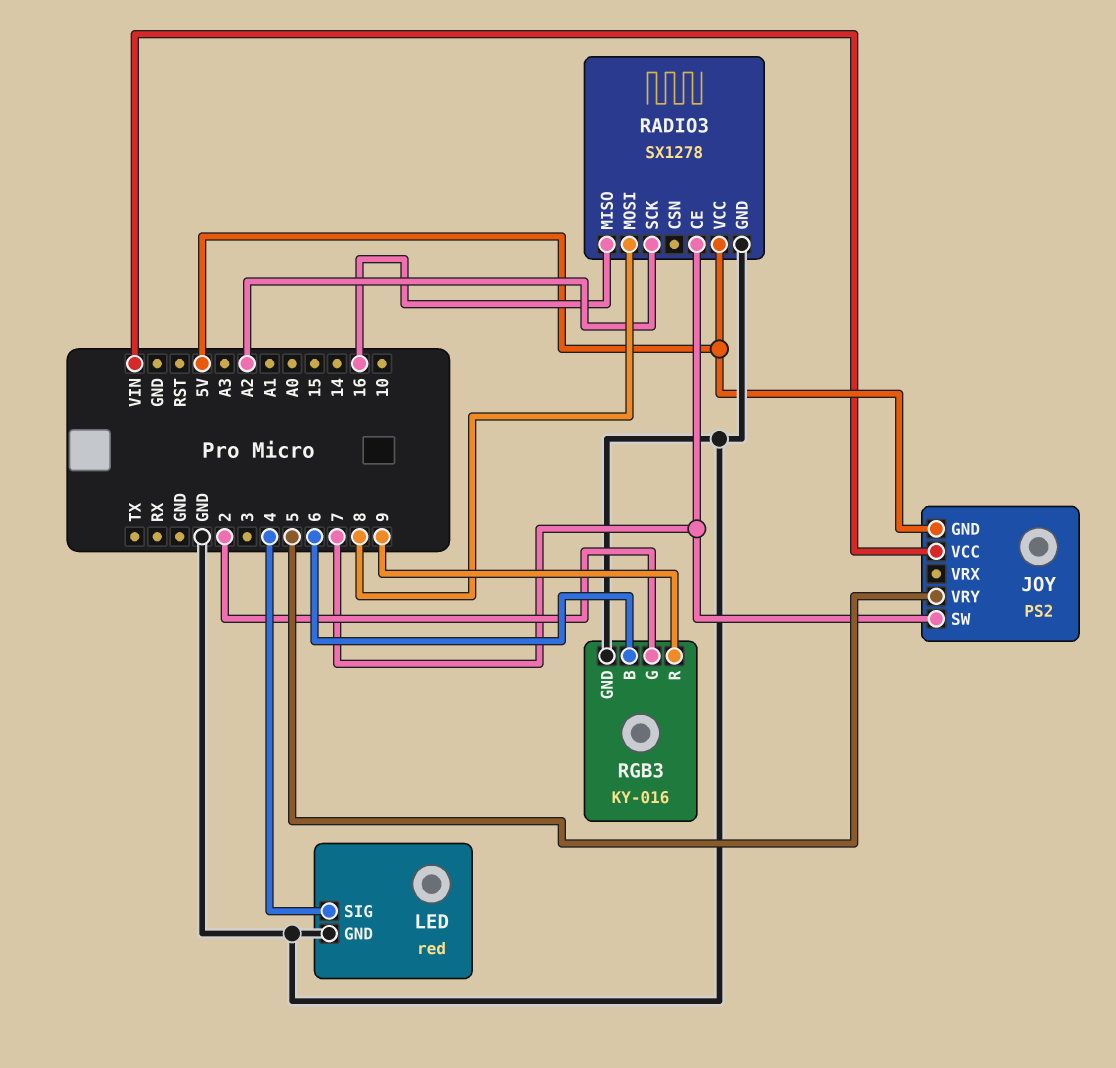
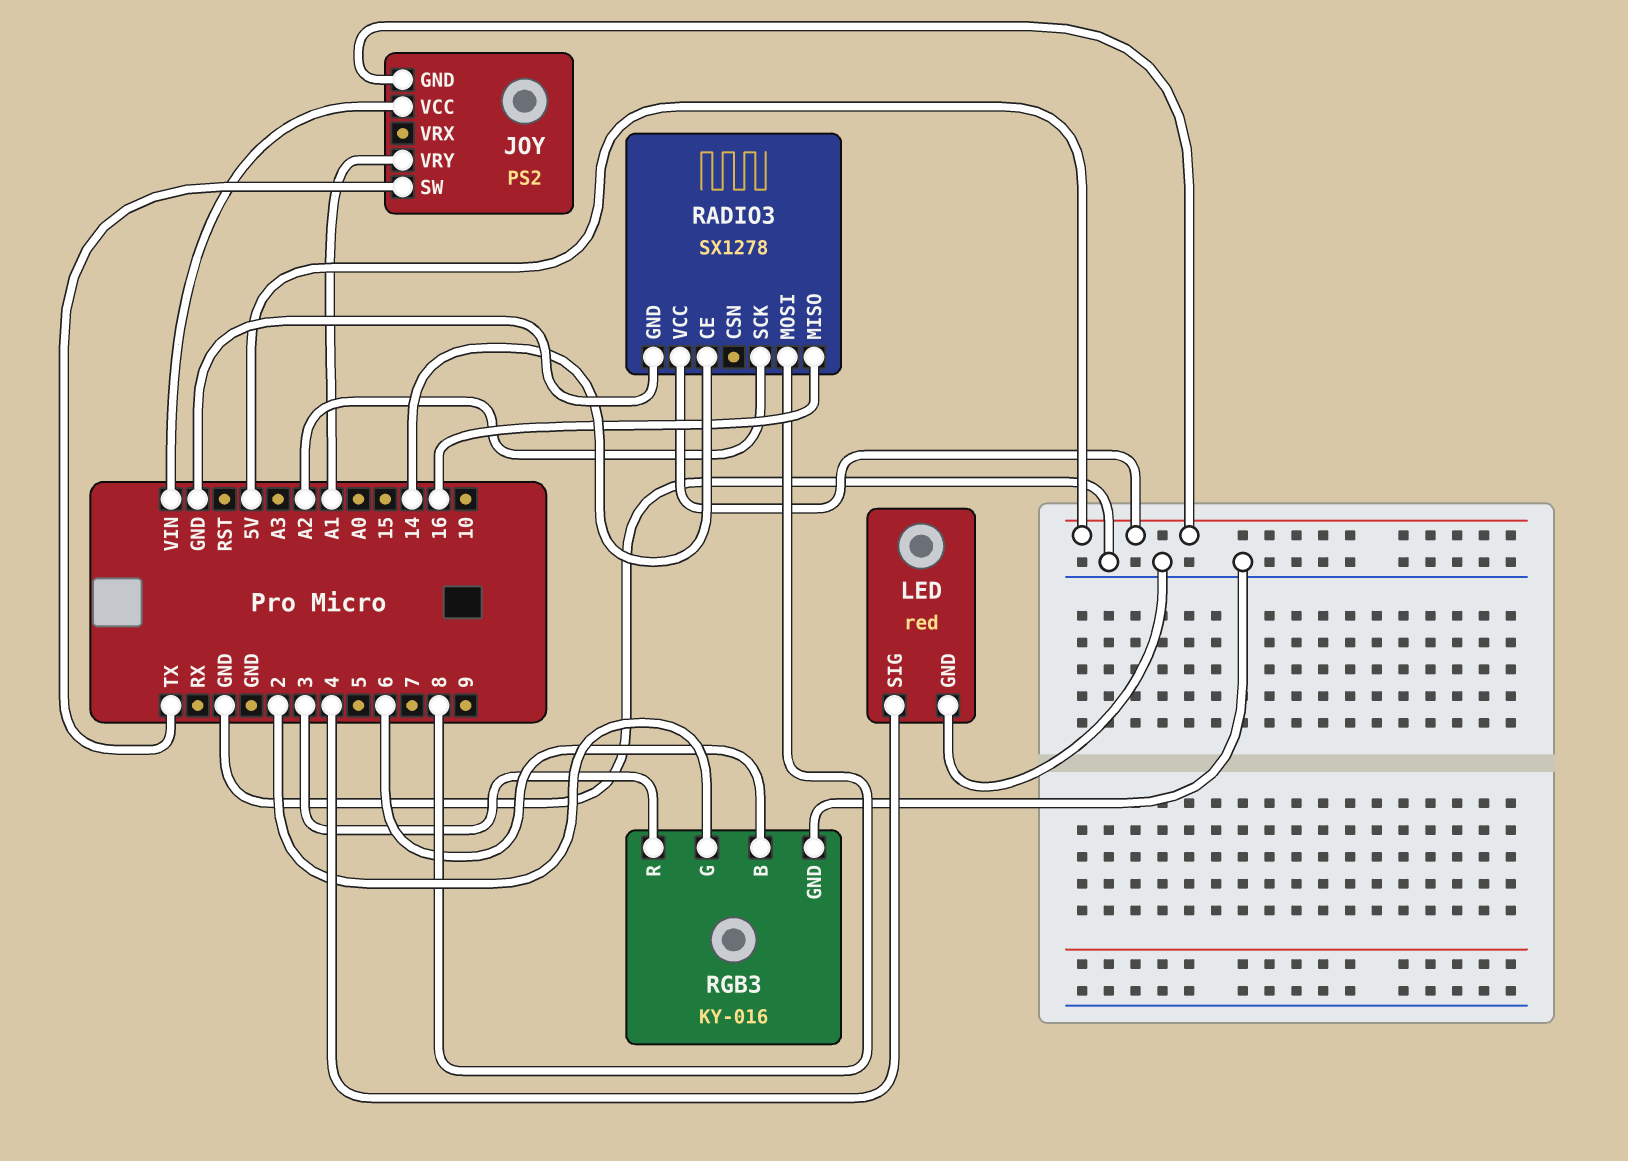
JOY pin SW: 7 -> TX
JOY pin VRY: 5 -> A1
RADIO3 pin CE: 7 -> 14
RGB3 pin R: 9 -> 3

